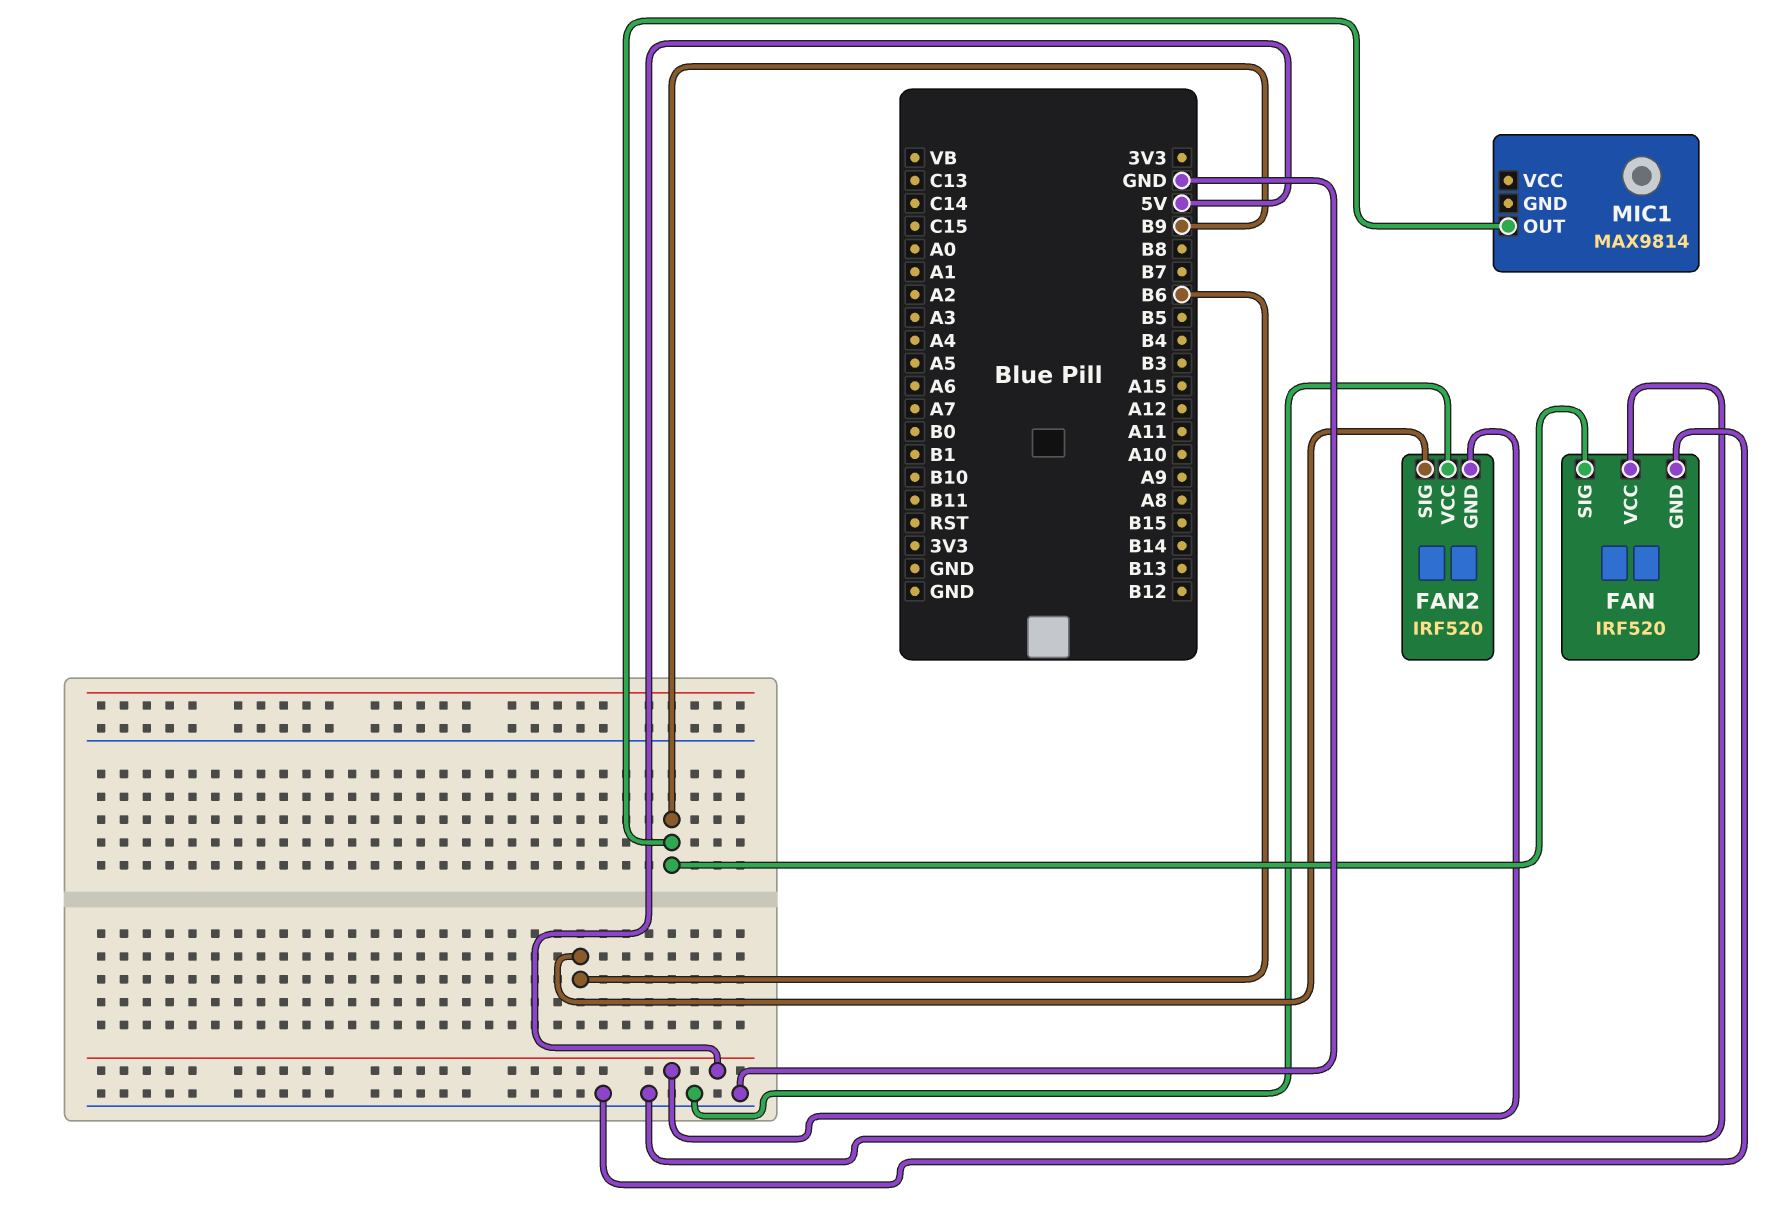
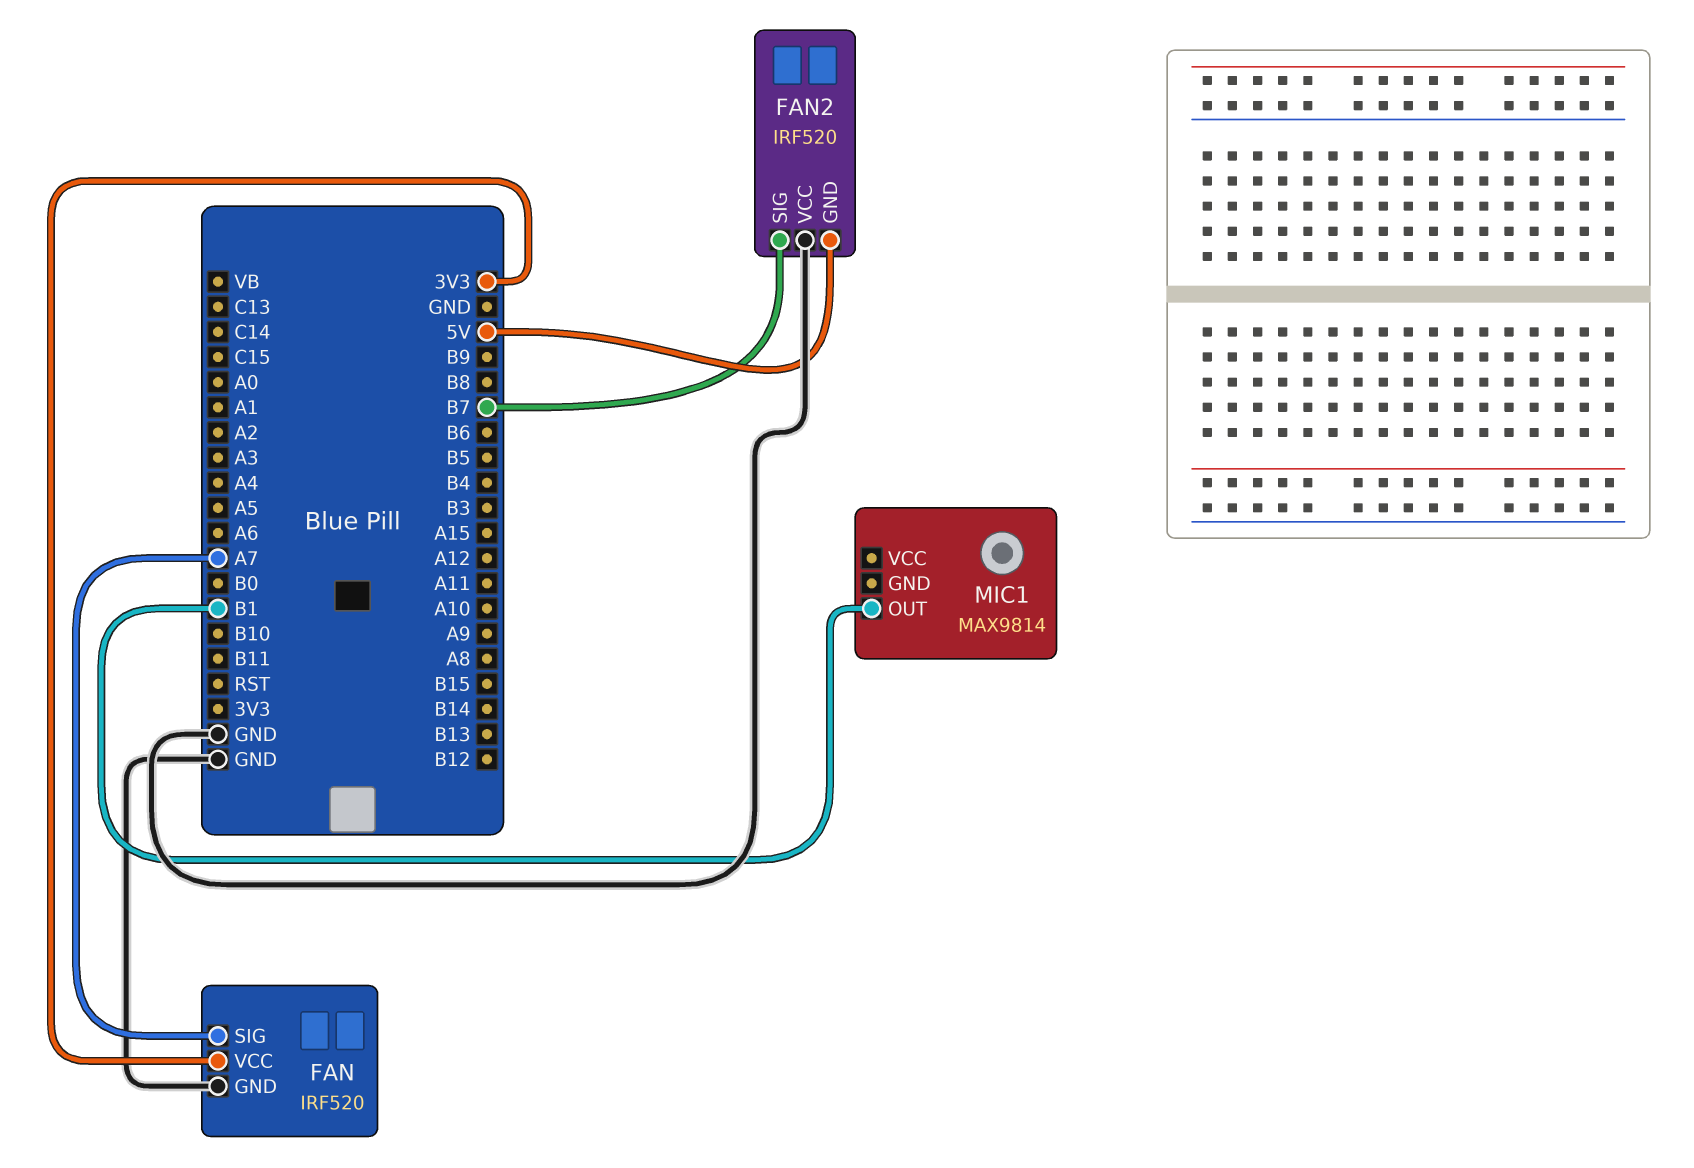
FAN pin SIG: B9 -> A7
FAN pin VCC: GND -> 3V3
FAN2 pin SIG: B6 -> B7
MIC1 pin OUT: B9 -> B1

